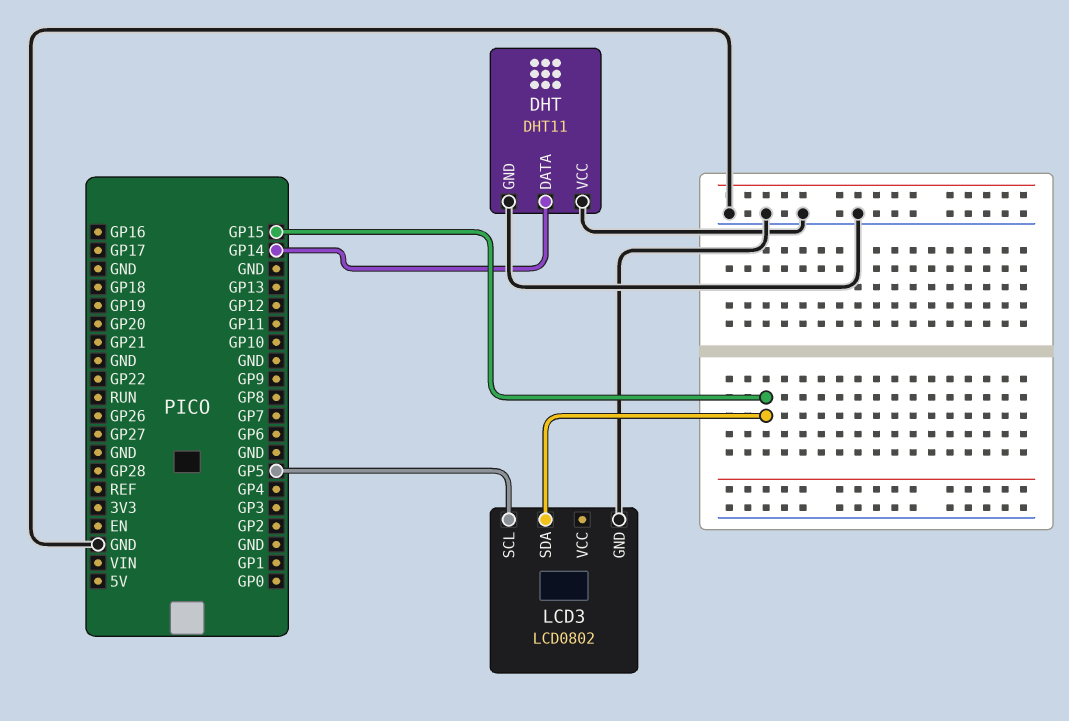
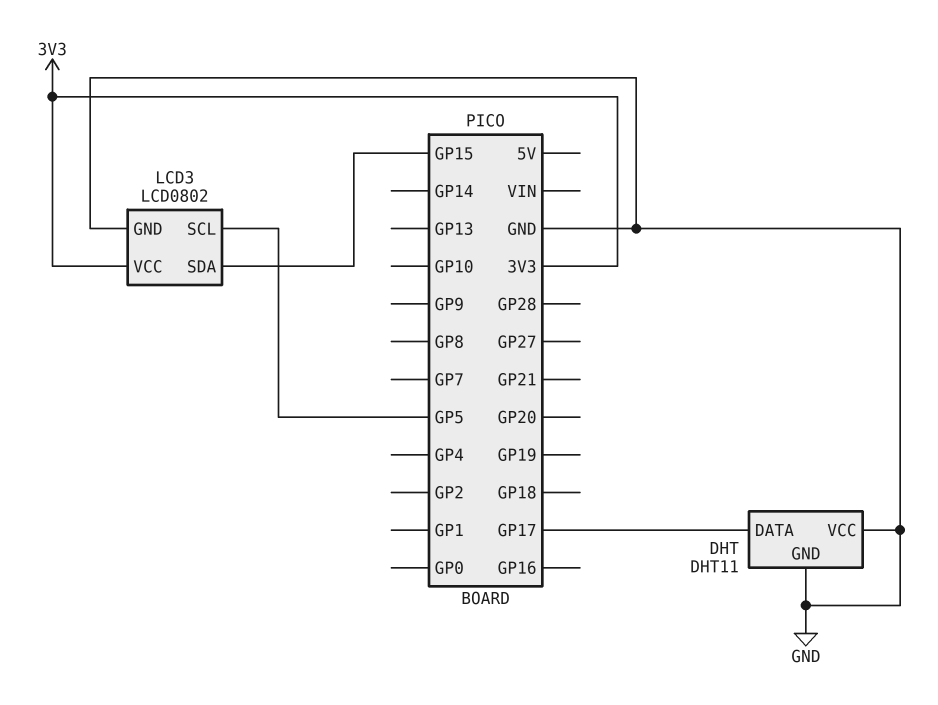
DHT pin DATA: GP14 -> GP17
LCD3 pin VCC: none -> 3V3

